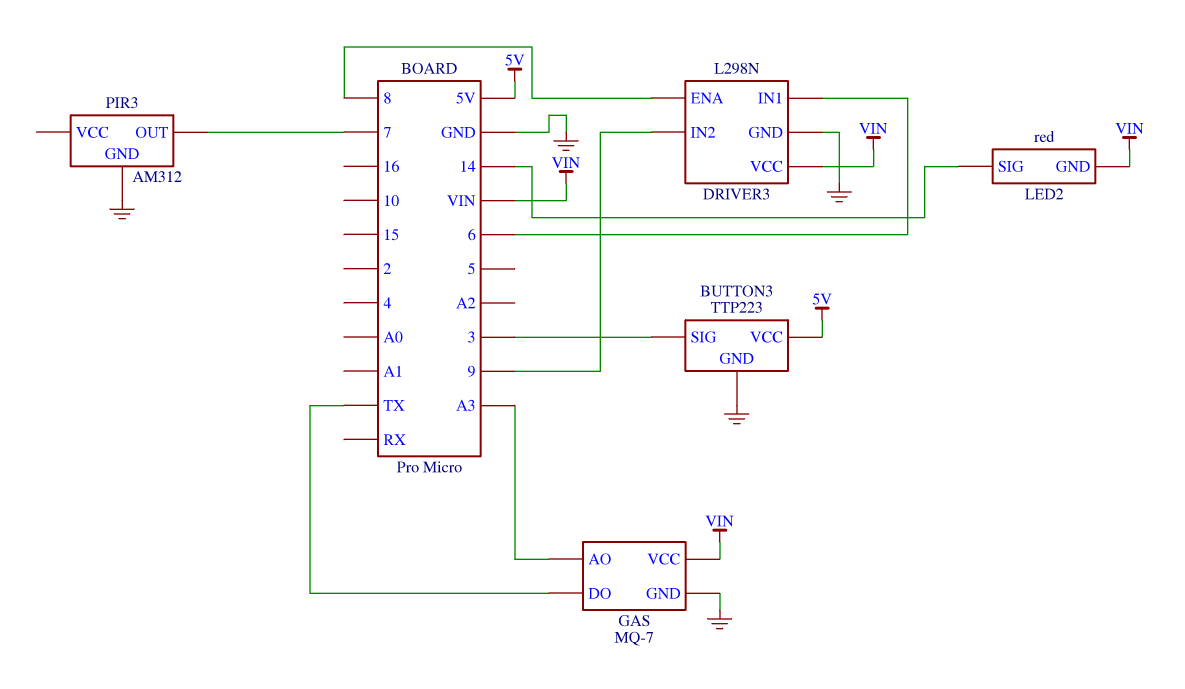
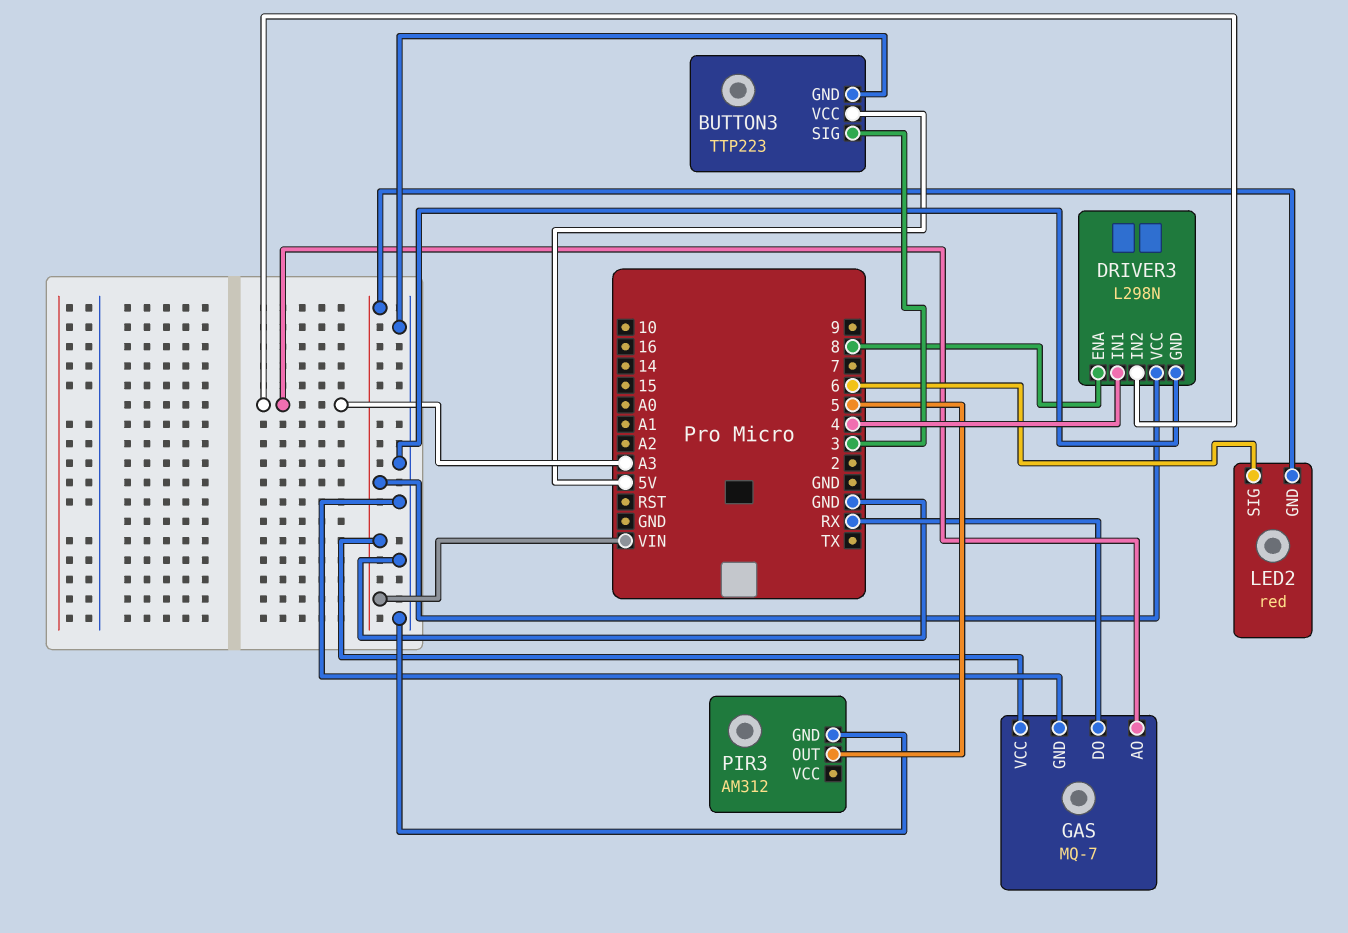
DRIVER3 pin IN1: 6 -> 4
DRIVER3 pin IN2: 9 -> A3
GAS pin DO: TX -> RX
LED2 pin SIG: 14 -> 6
PIR3 pin OUT: 7 -> 5

